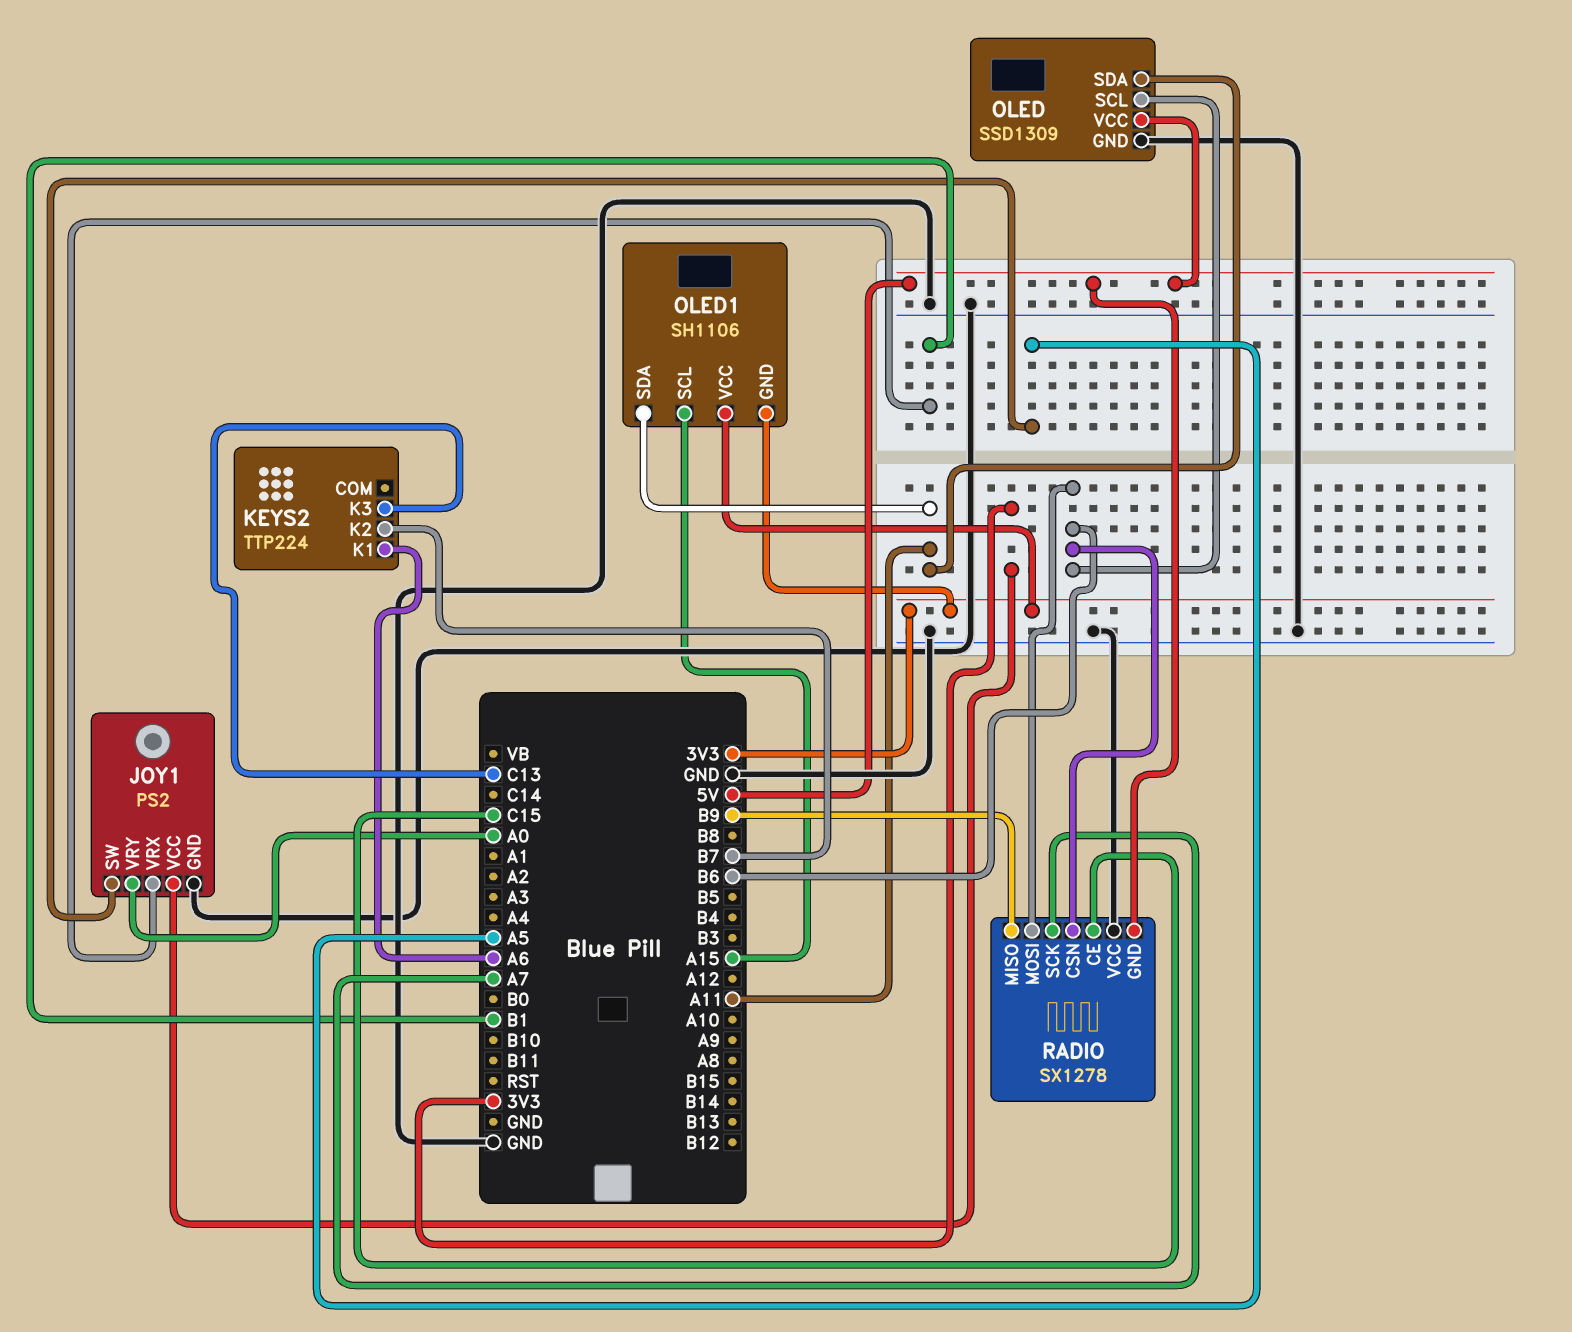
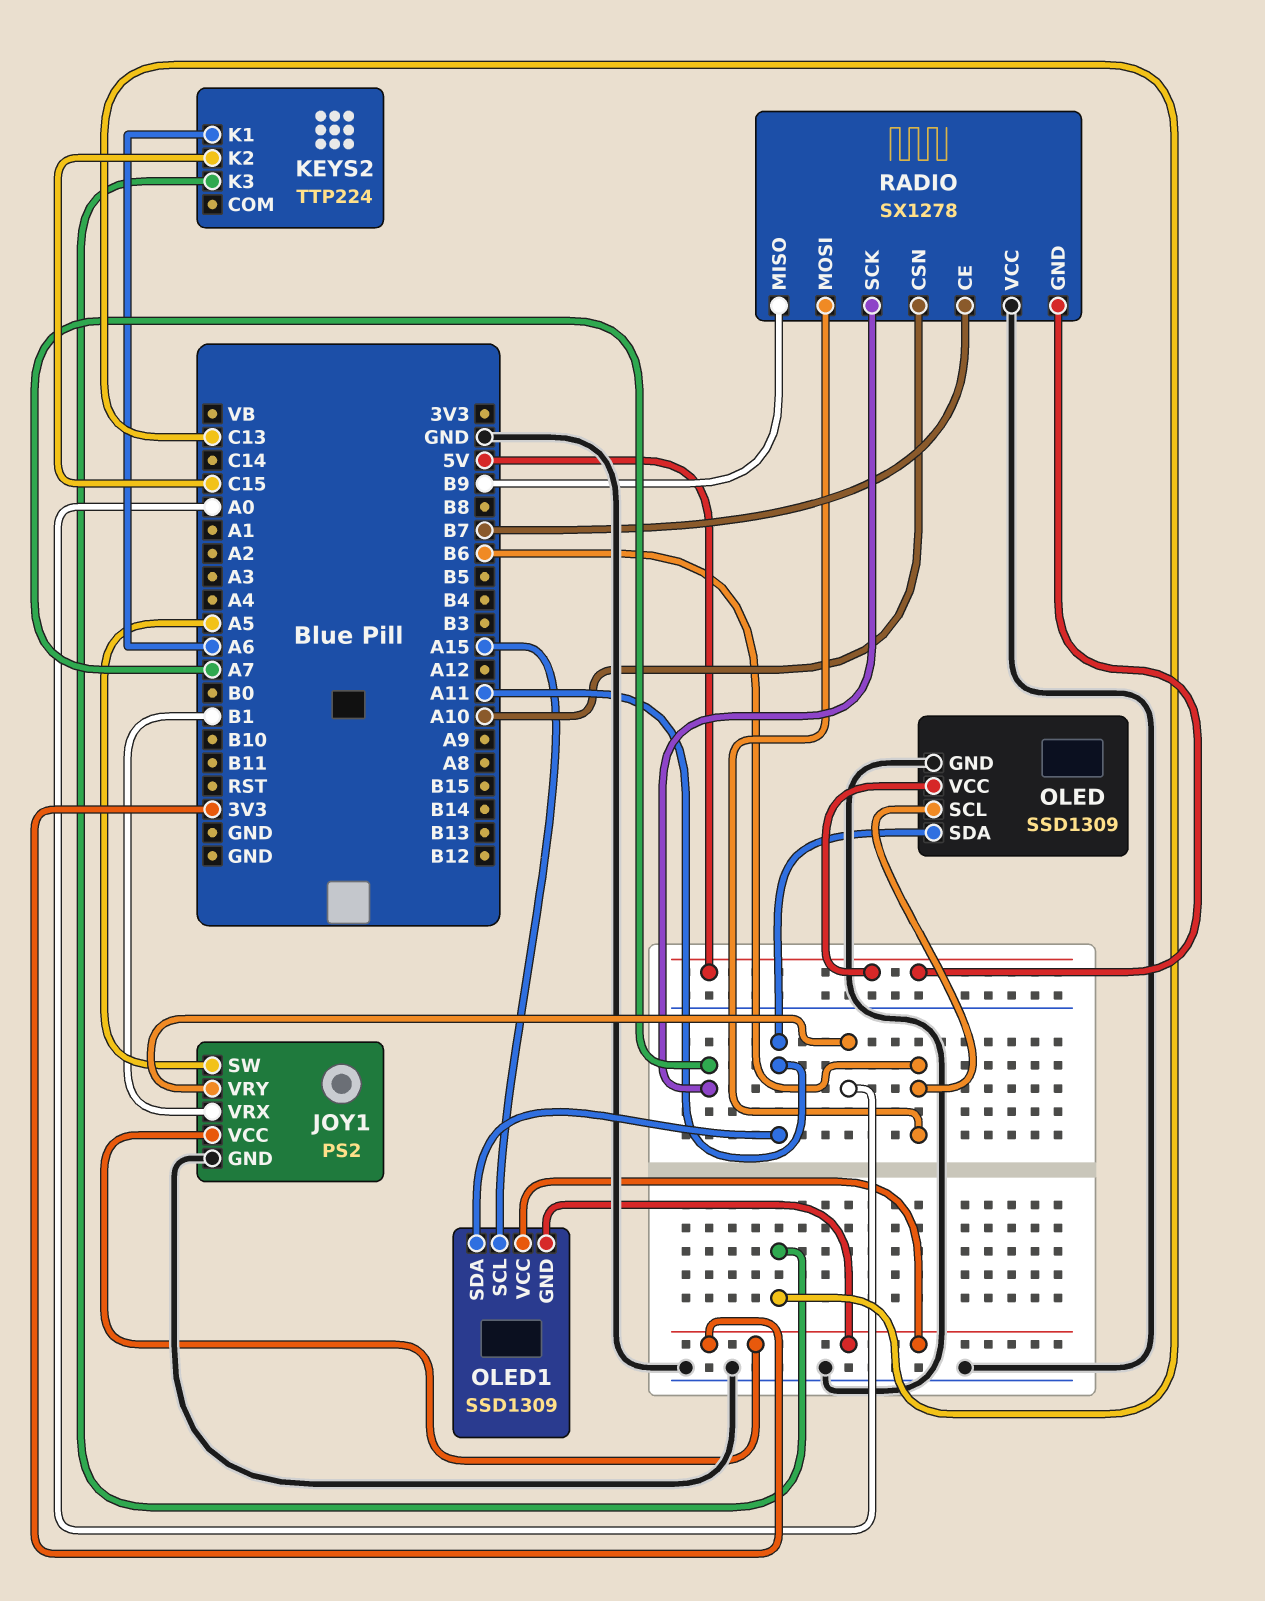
KEYS2 pin K2: B7 -> C15
OLED1: SH1106 -> SSD1309
RADIO pin CE: C15 -> B7
RADIO pin CSN: B6 -> A10

